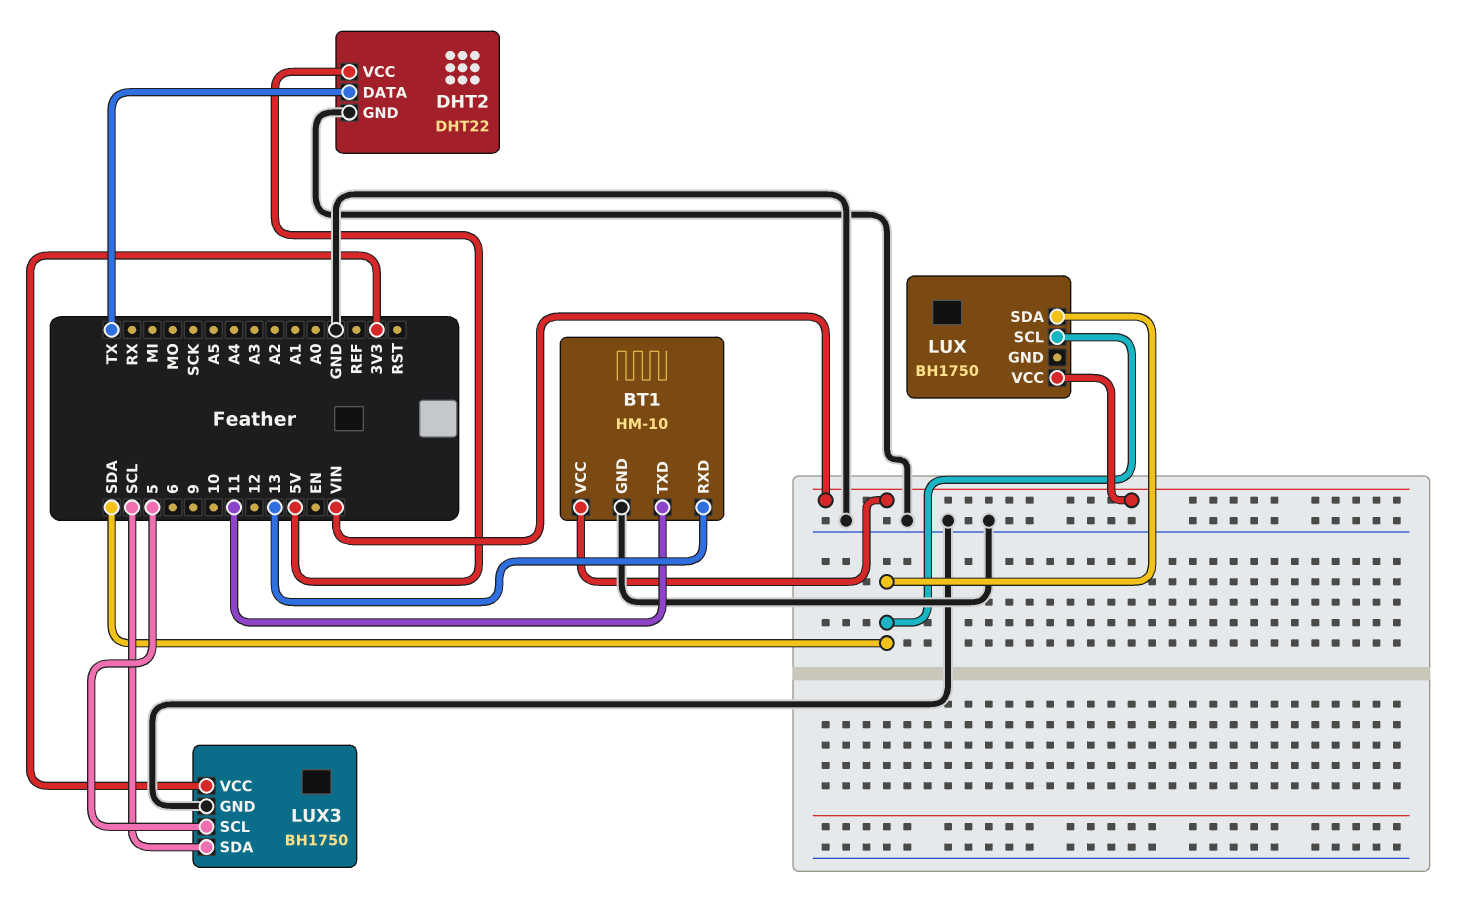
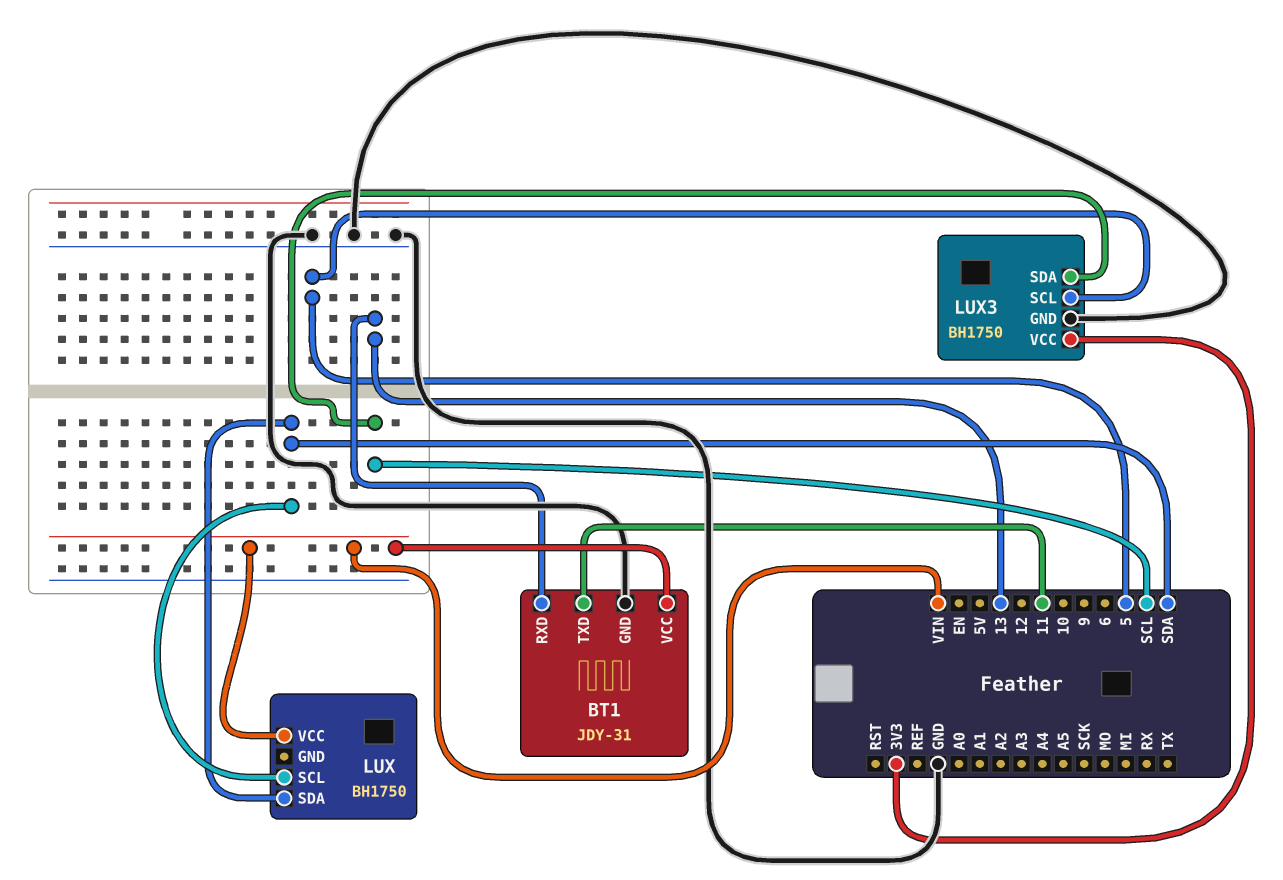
BT1: HM-10 -> JDY-31
DHT2: DHT22 -> none
DHT2 pin DATA: TX -> none
DHT2 pin GND: GND -> none
DHT2 pin VCC: 5V -> none

